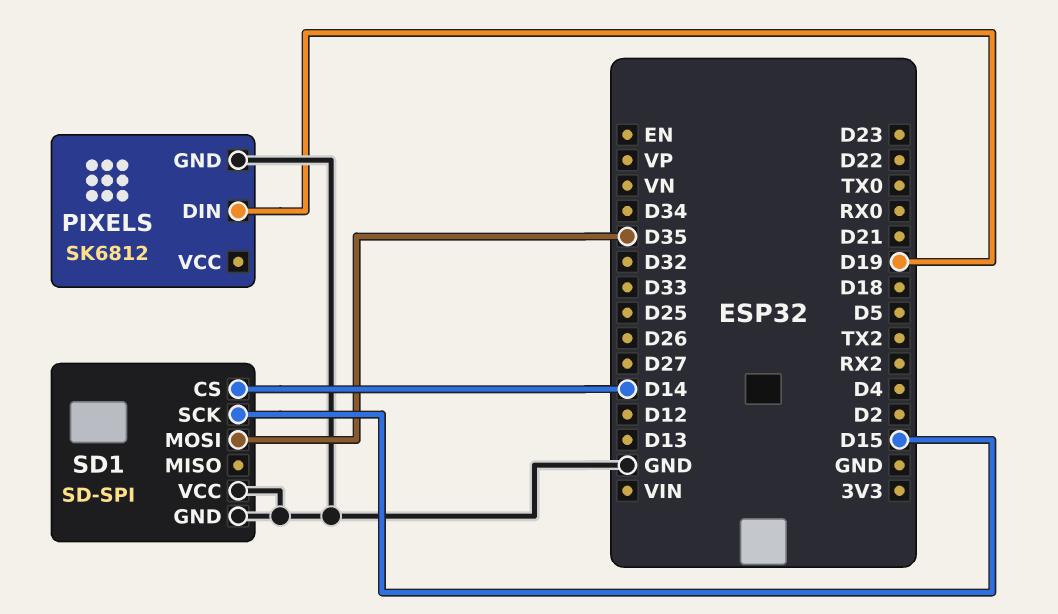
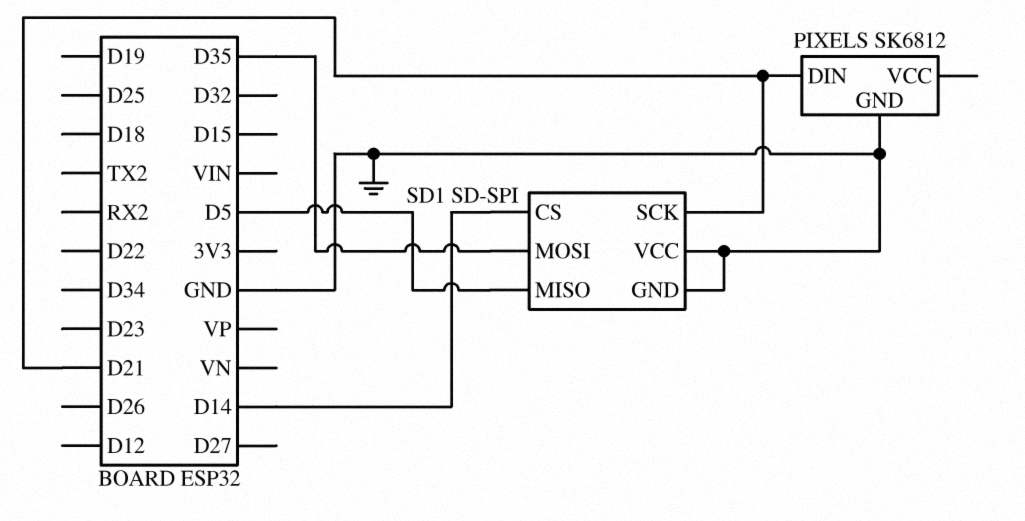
PIXELS pin DIN: D19 -> D21
SD1 pin MISO: none -> D5
SD1 pin SCK: D15 -> D21

